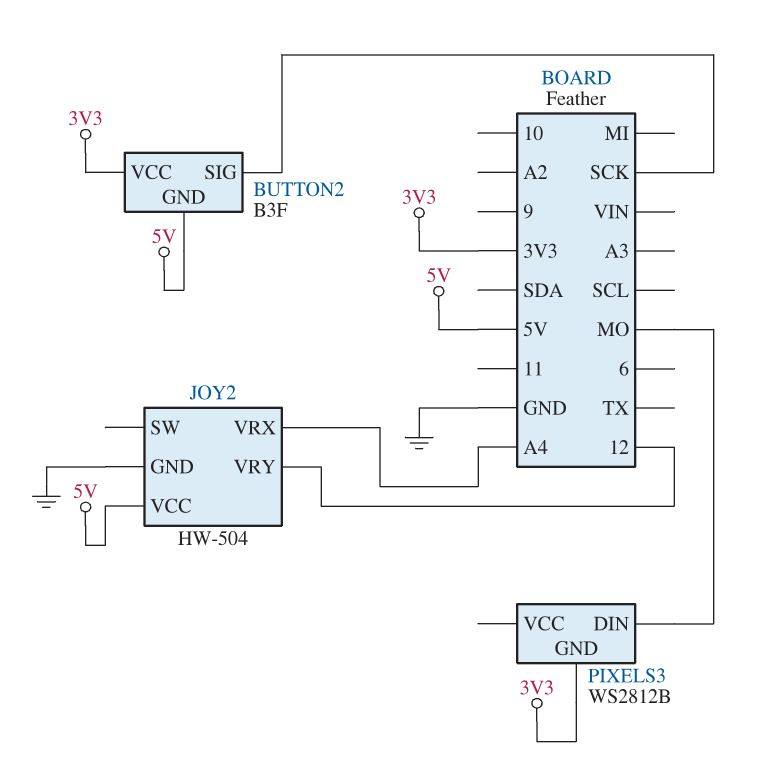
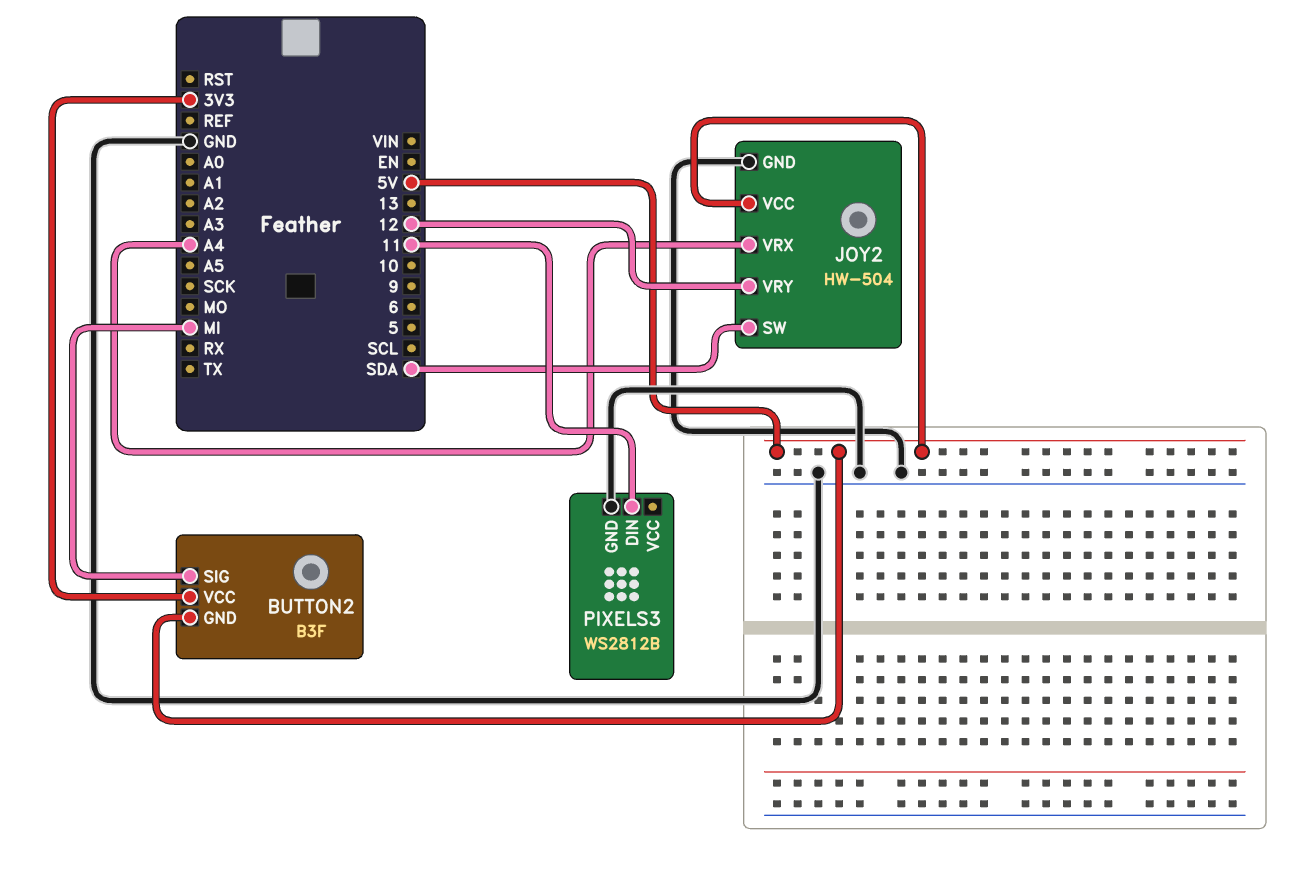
BUTTON2 pin SIG: SCK -> MI
JOY2 pin SW: none -> SDA
PIXELS3 pin DIN: MO -> 11
PIXELS3 pin GND: 3V3 -> GND

